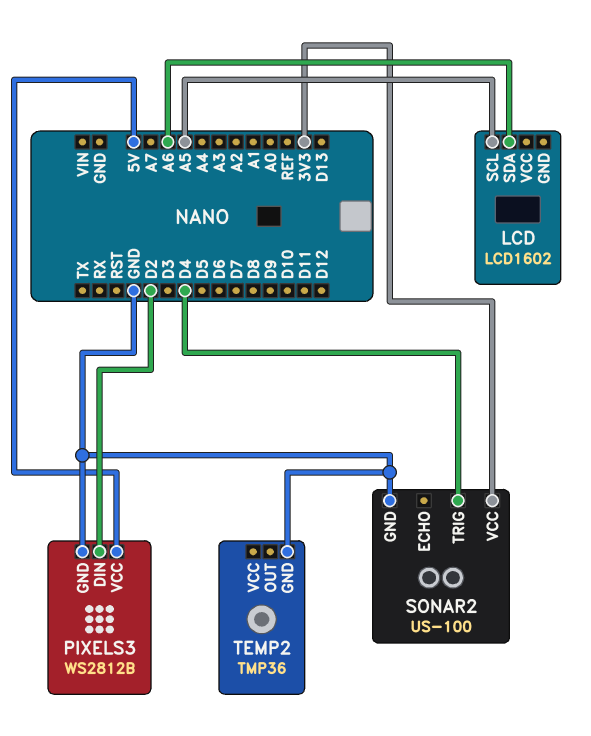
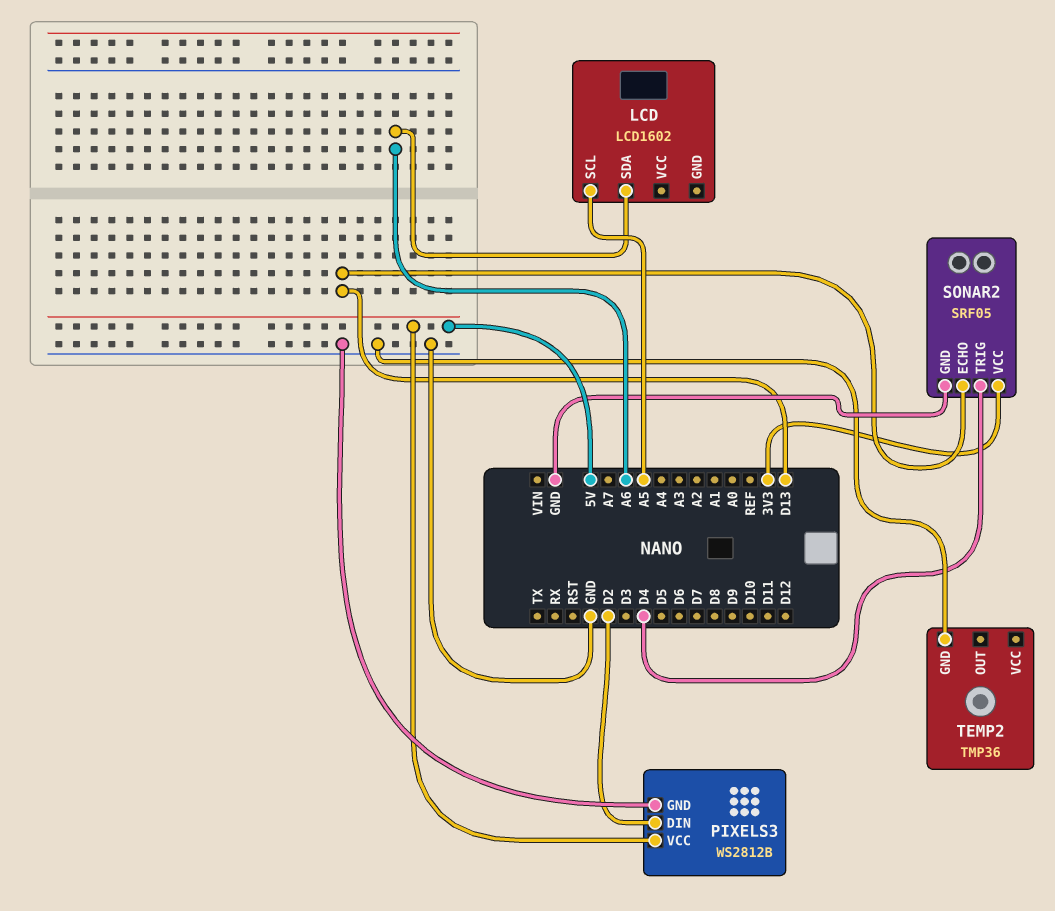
SONAR2: US-100 -> SRF05
SONAR2 pin ECHO: none -> D13

